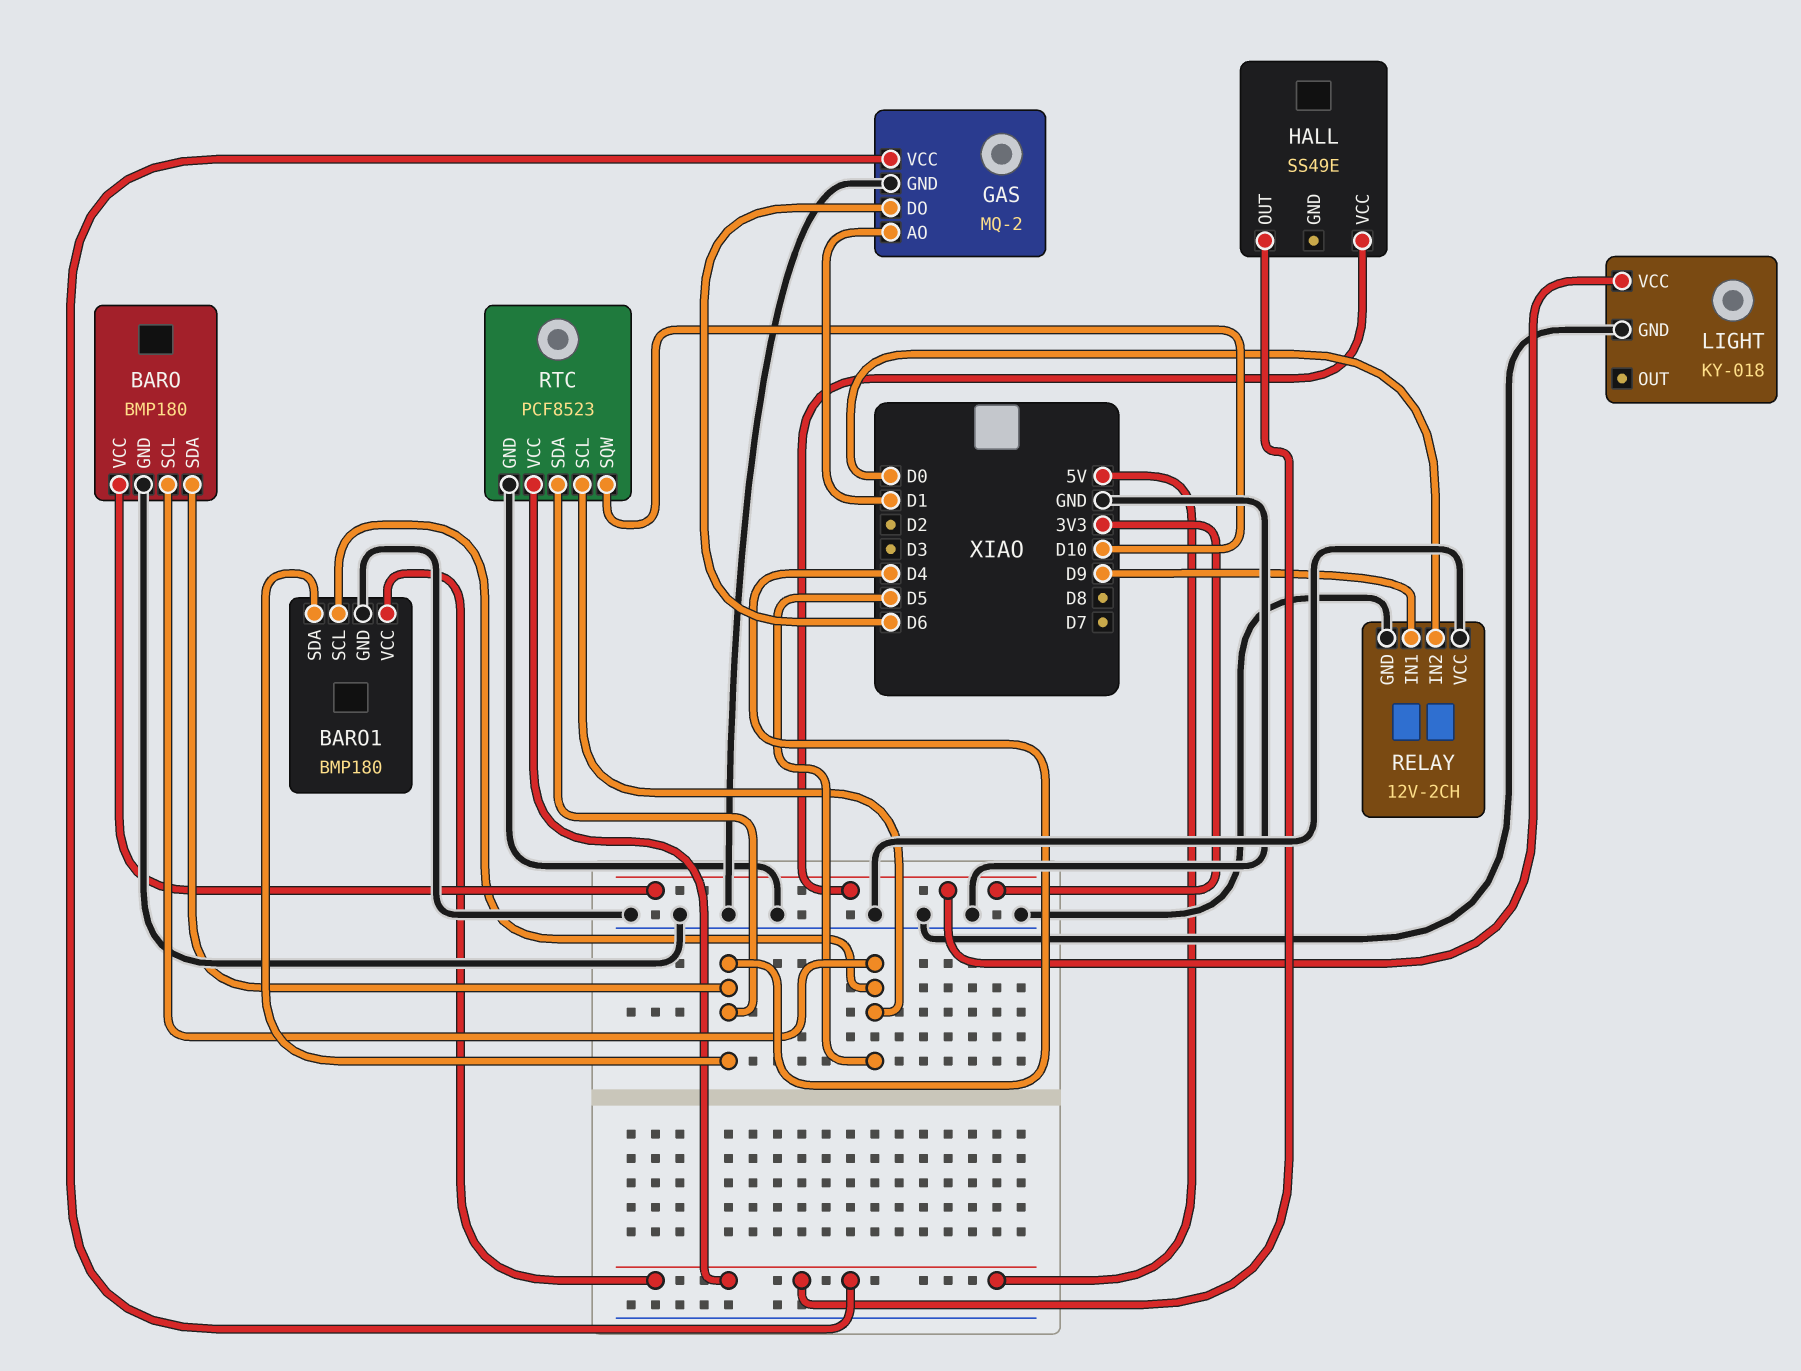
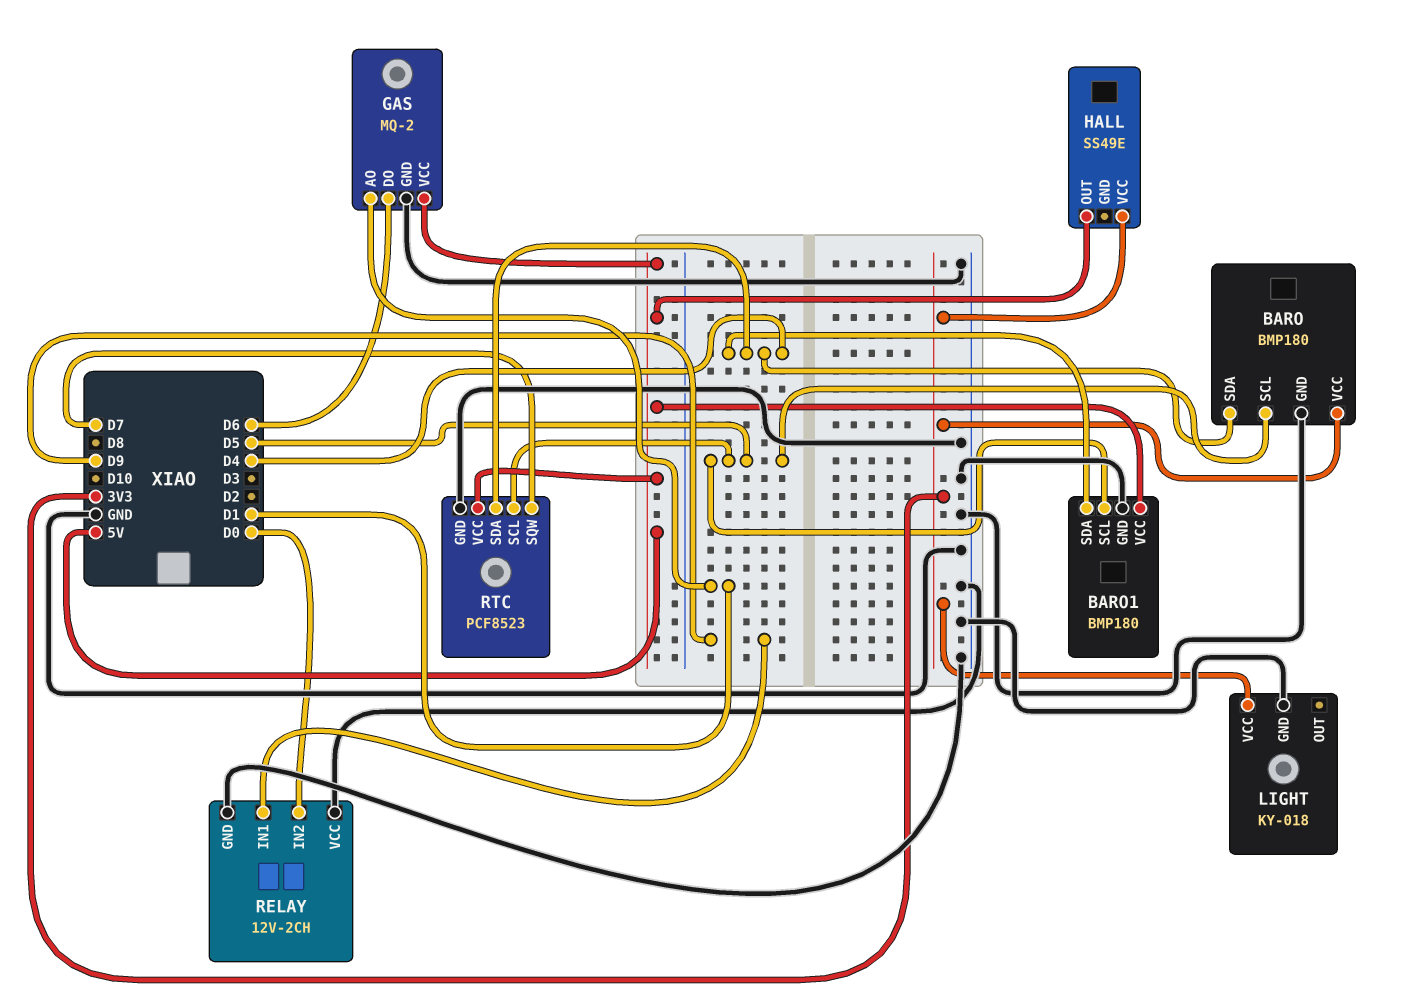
RTC pin SQW: D10 -> D7

